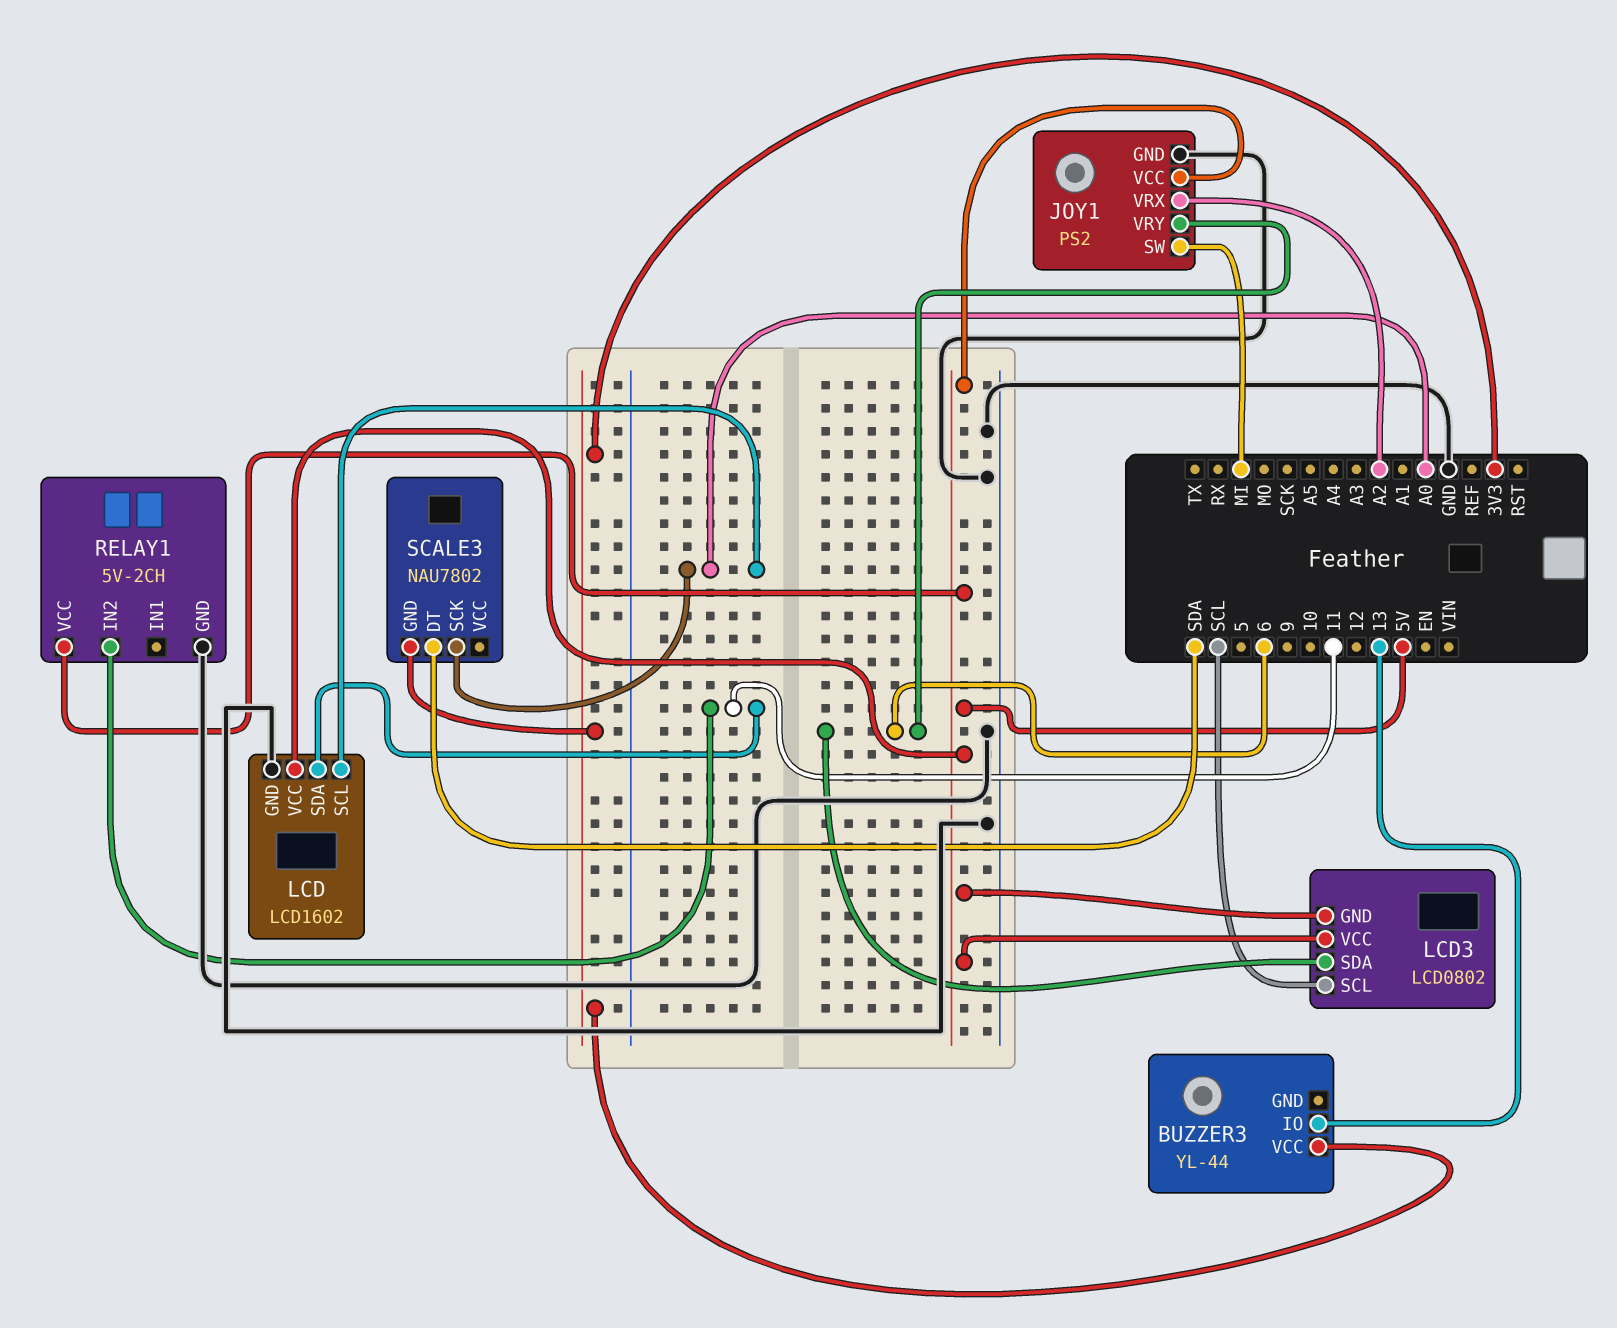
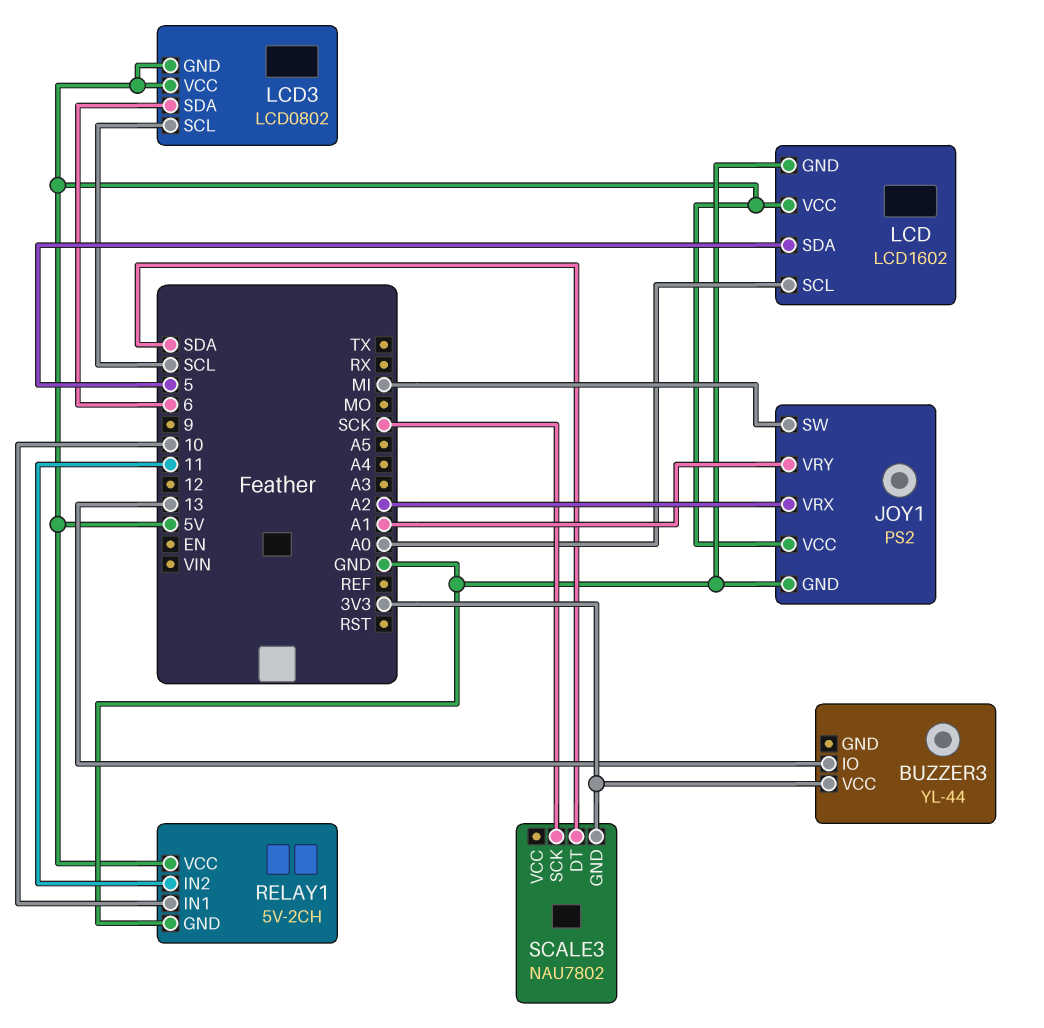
JOY1 pin VRY: 6 -> A1
LCD pin SDA: 11 -> 5
RELAY1 pin IN1: none -> 10
SCALE3 pin SCK: A0 -> SCK

